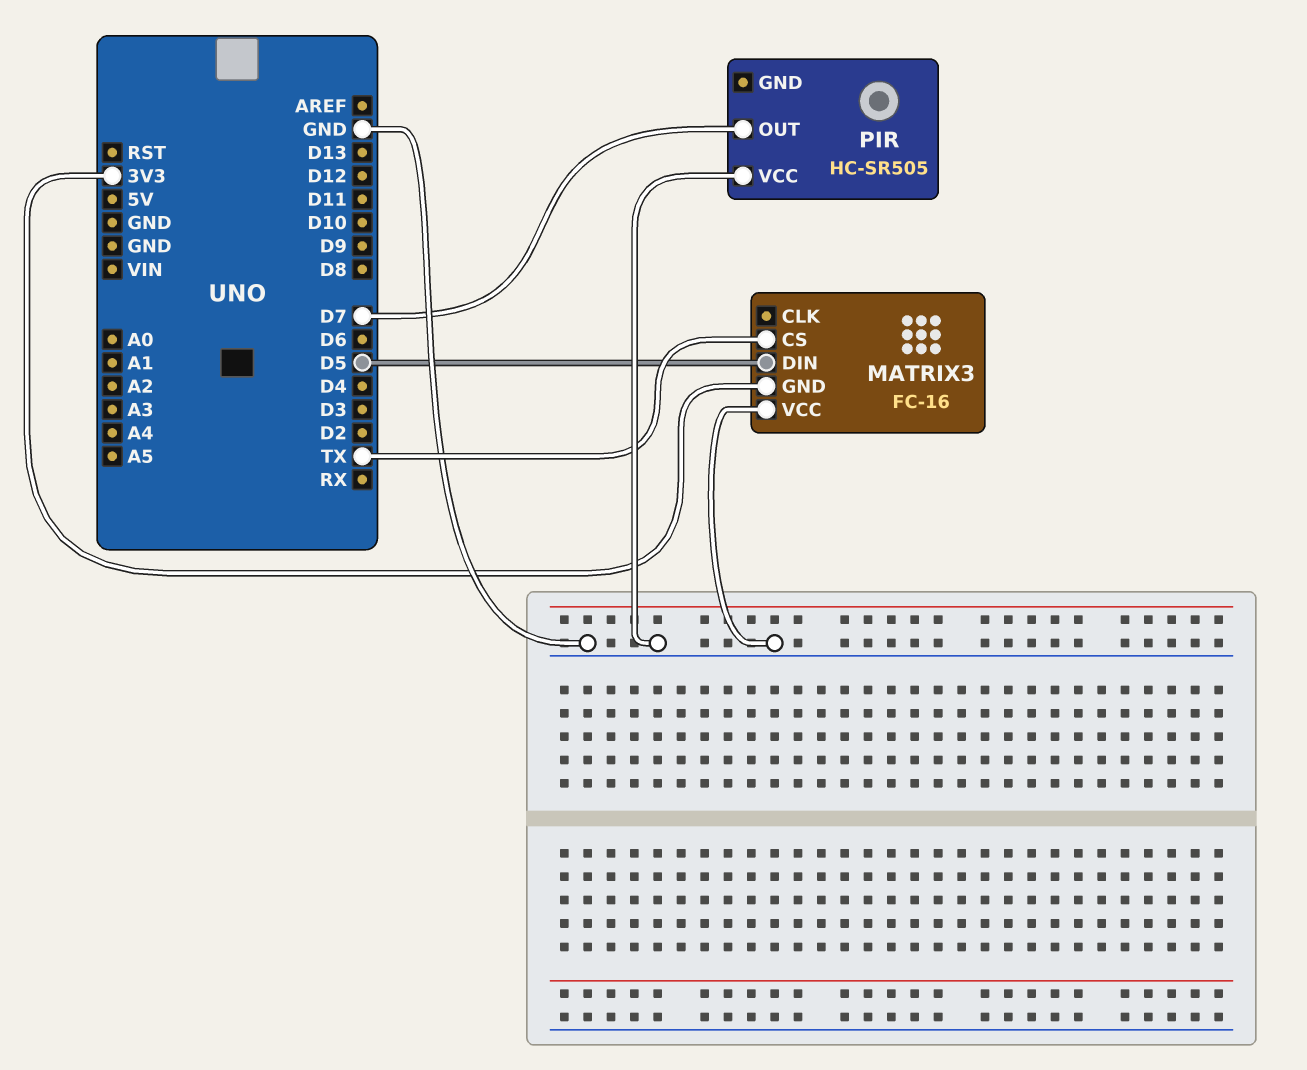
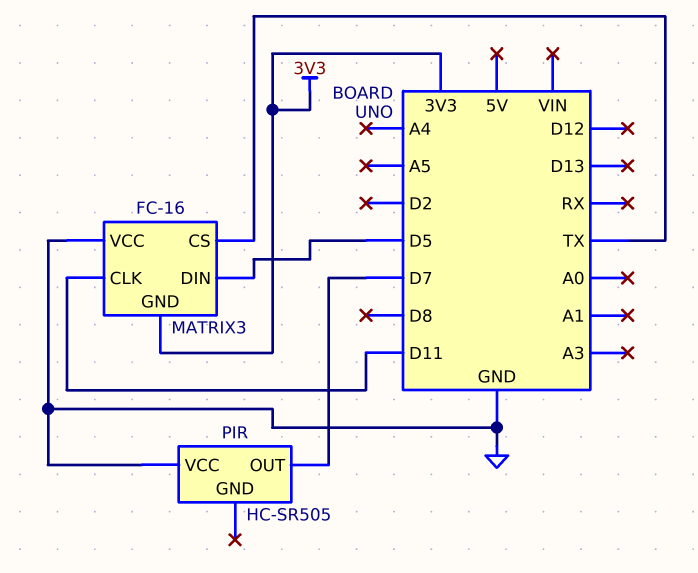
MATRIX3 pin CLK: none -> D11

